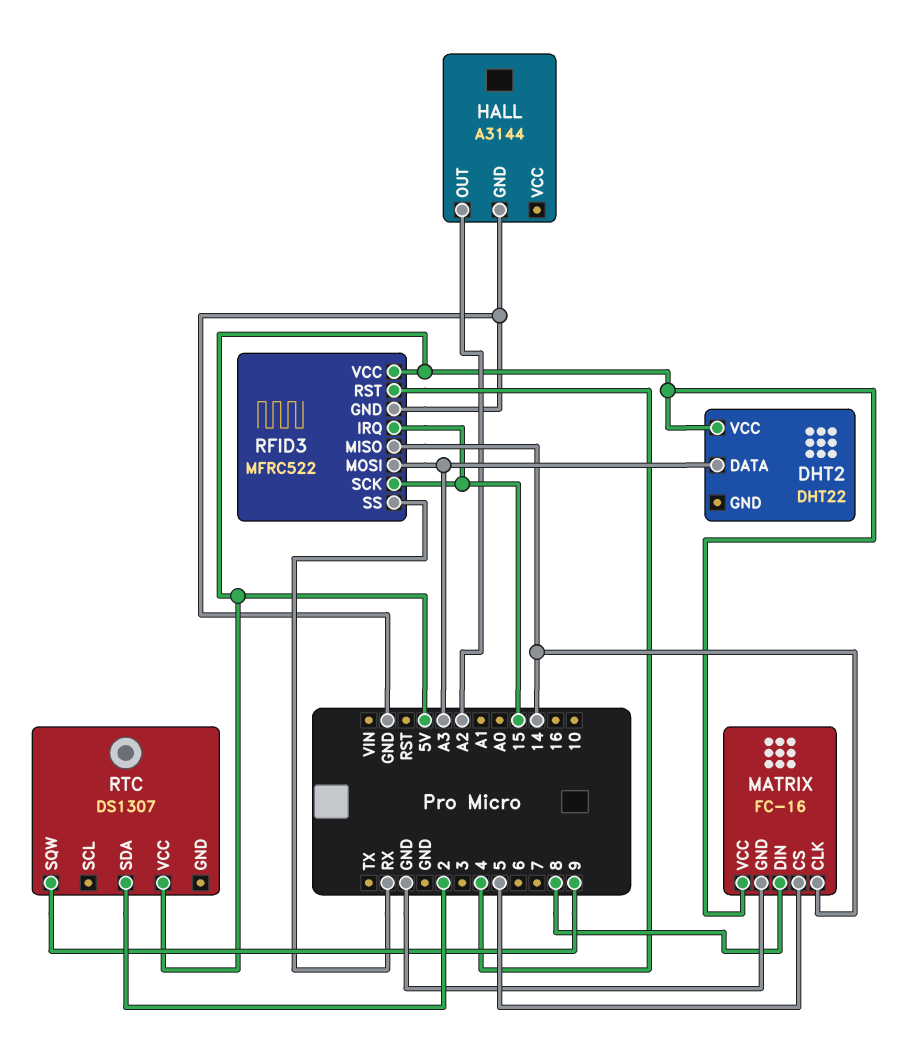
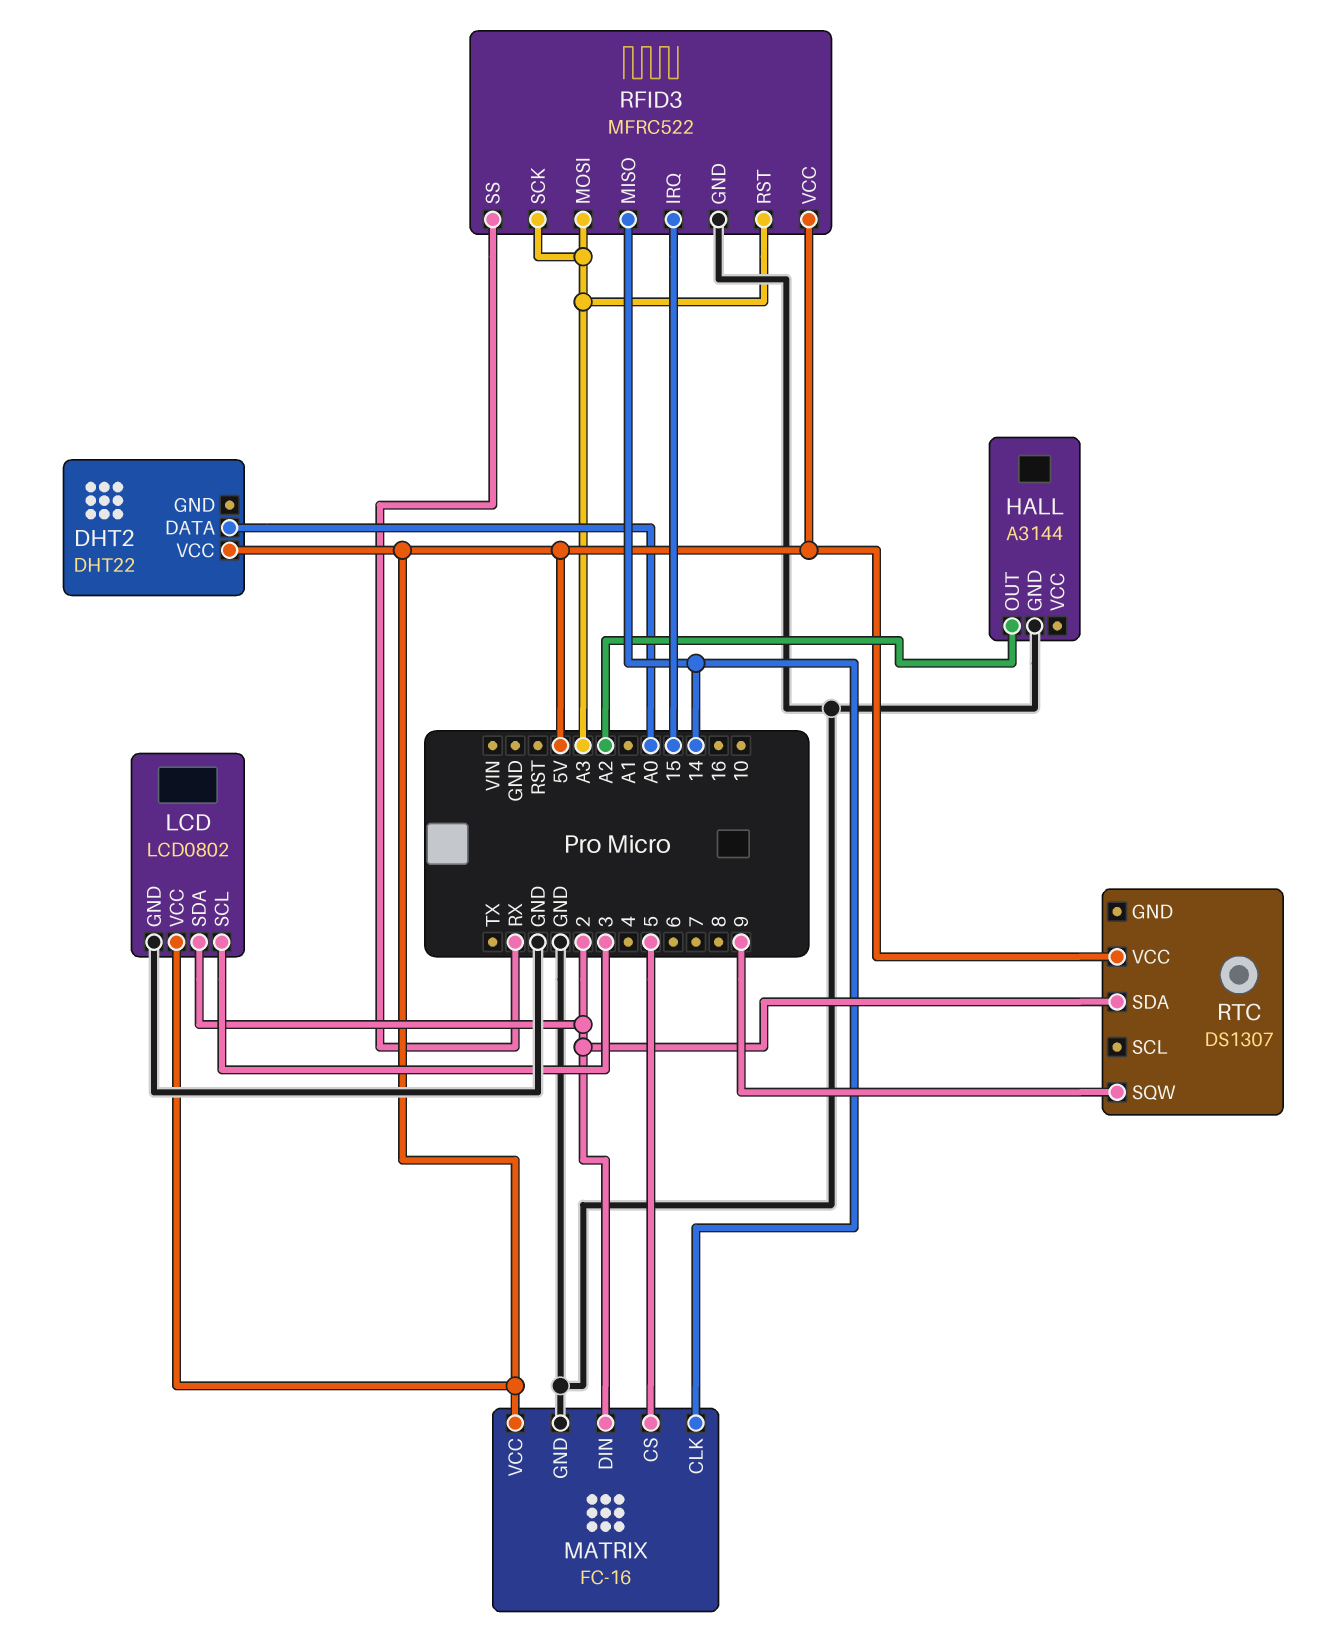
DHT2 pin DATA: A3 -> A0
LCD: none -> LCD0802
LCD pin GND: none -> GND
LCD pin SCL: none -> 3
LCD pin SDA: none -> 2
LCD pin VCC: none -> 5V
MATRIX pin DIN: 8 -> 2
RFID3 pin RST: 4 -> A3
RFID3 pin SCK: 15 -> A3

